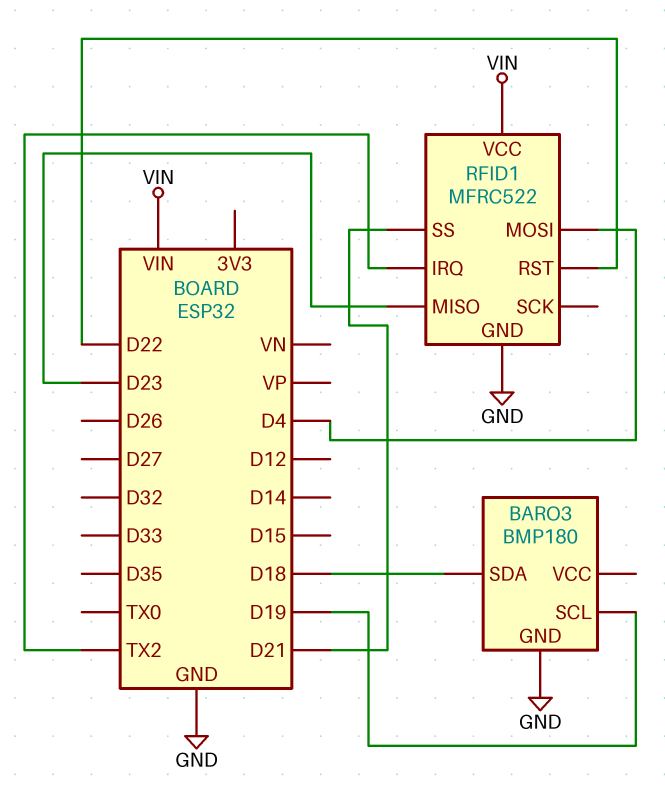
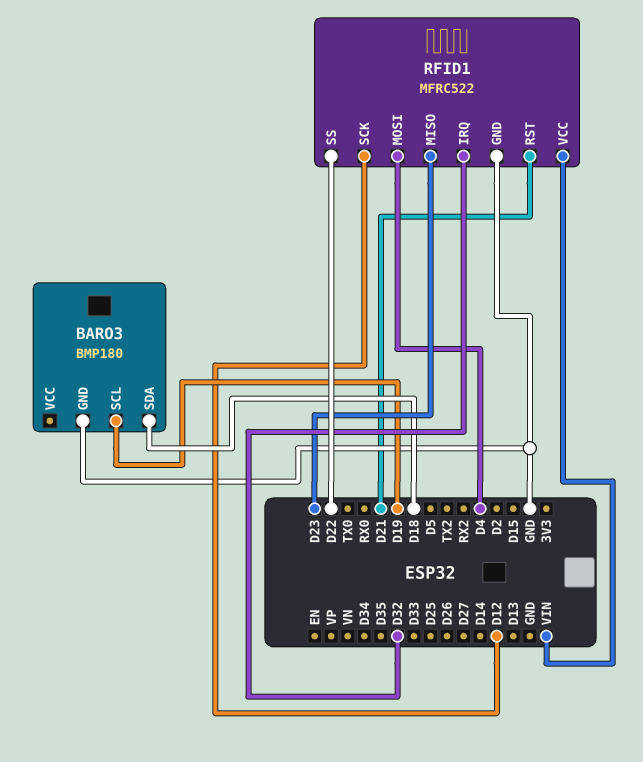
RFID1 pin IRQ: TX2 -> D32
RFID1 pin RST: D22 -> D21
RFID1 pin SCK: none -> D12
RFID1 pin SS: D21 -> D22

